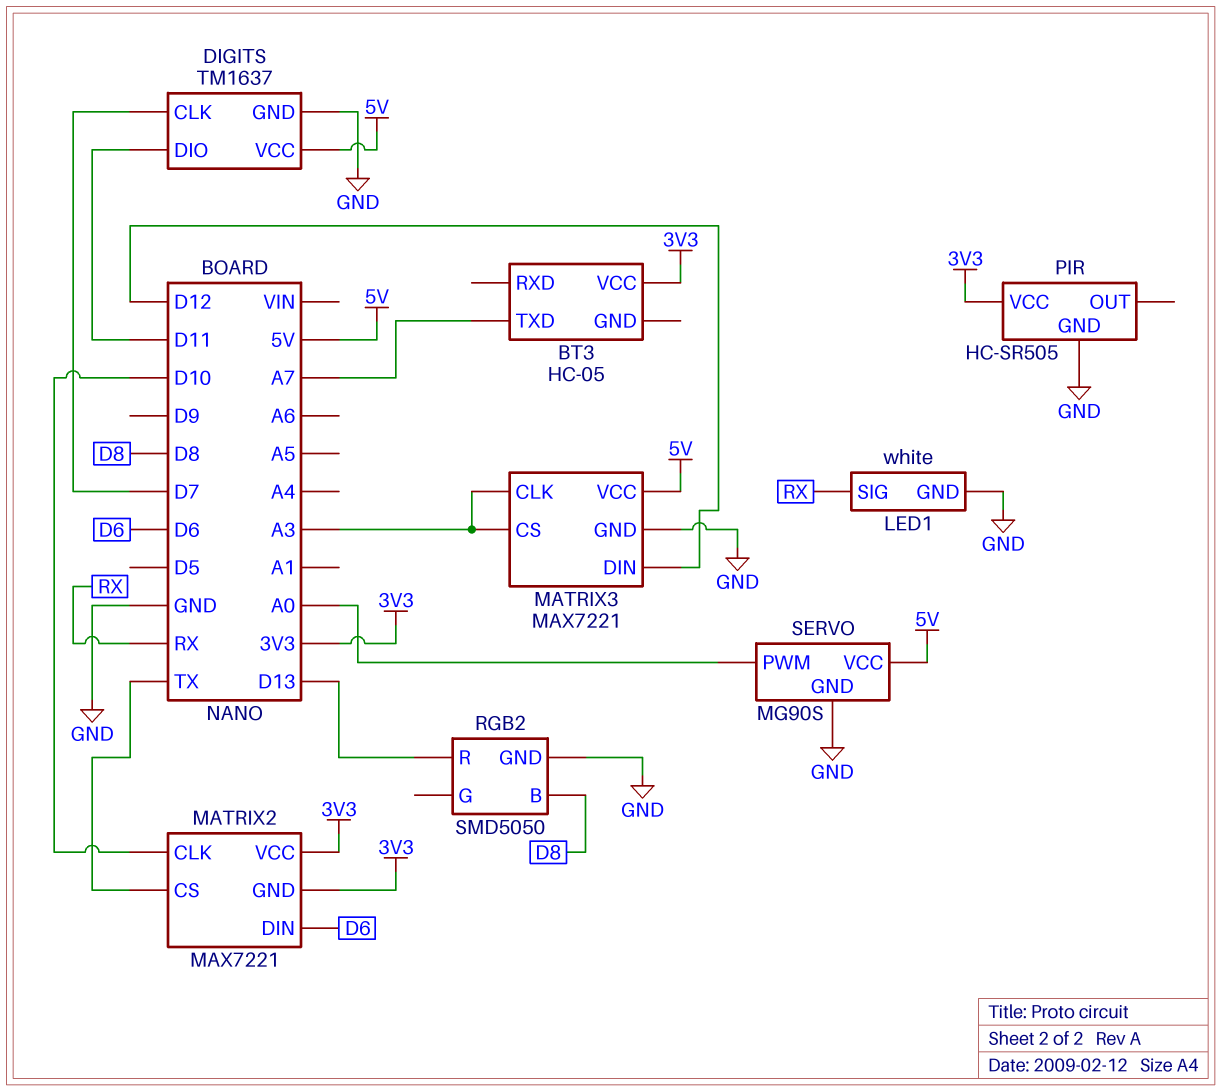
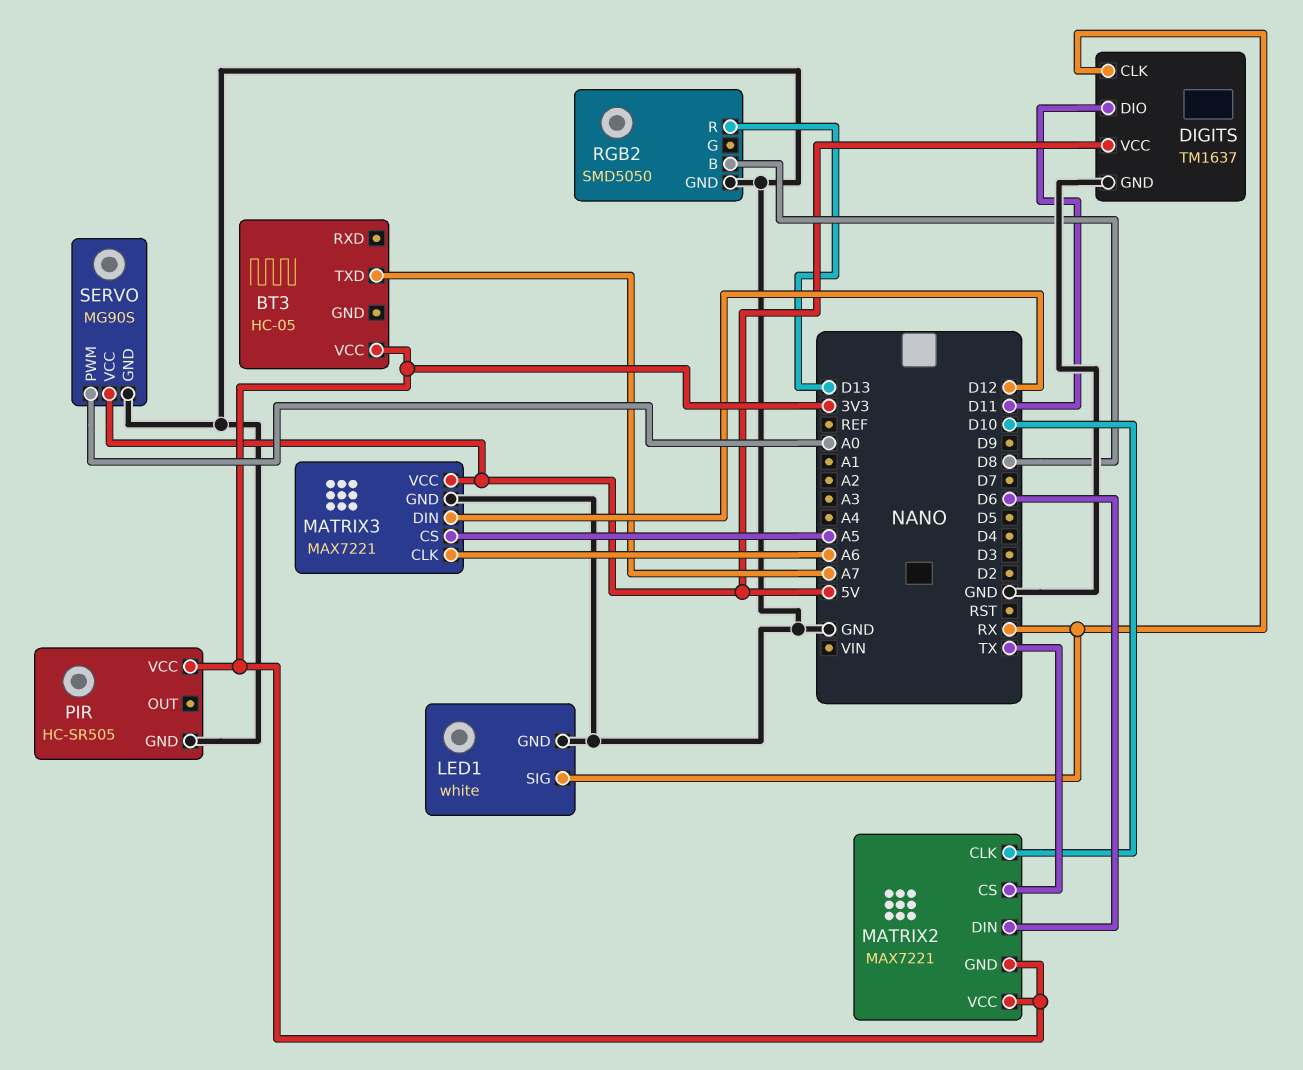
DIGITS pin CLK: D7 -> RX
MATRIX3 pin CLK: A3 -> A6
MATRIX3 pin CS: A3 -> A5

